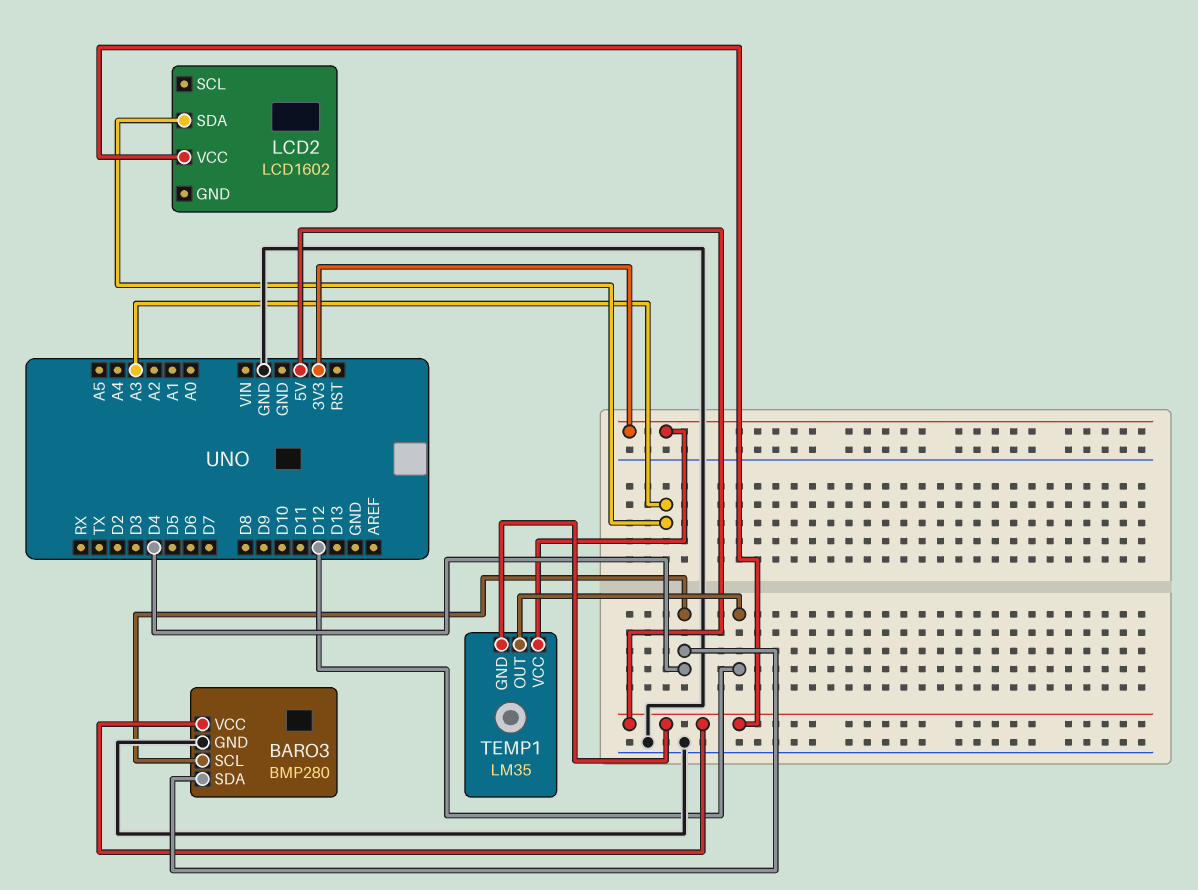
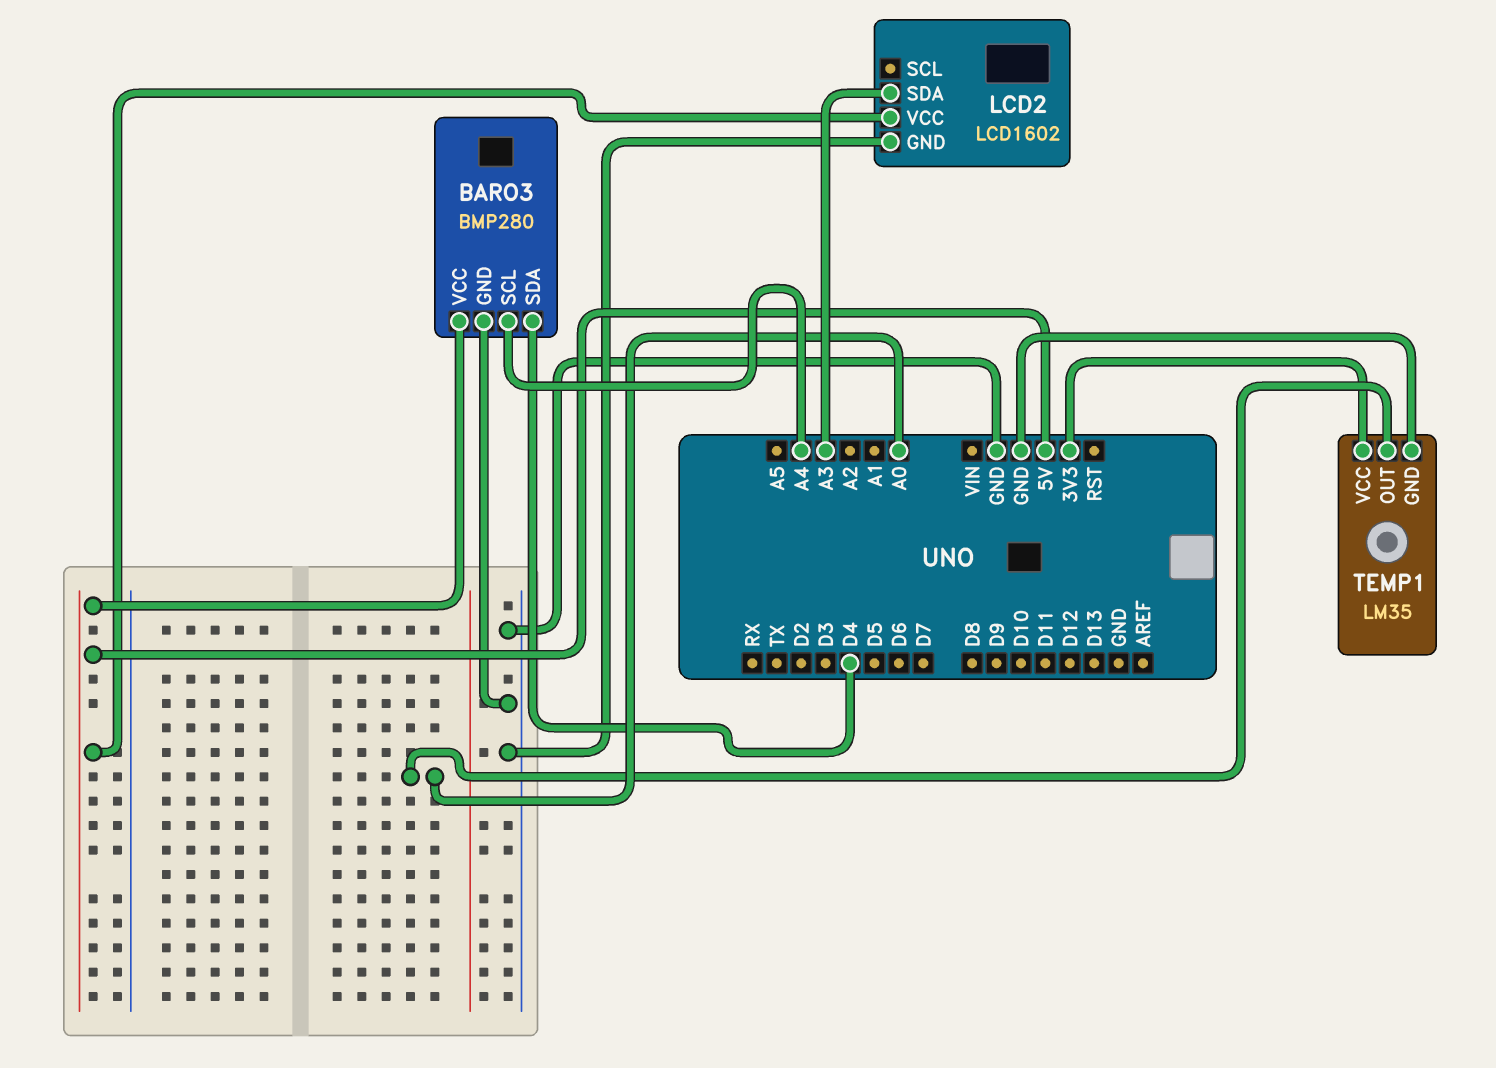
BARO3 pin SCL: D4 -> A4
LCD2 pin GND: none -> GND
TEMP1 pin GND: 5V -> GND
TEMP1 pin OUT: D12 -> A0

